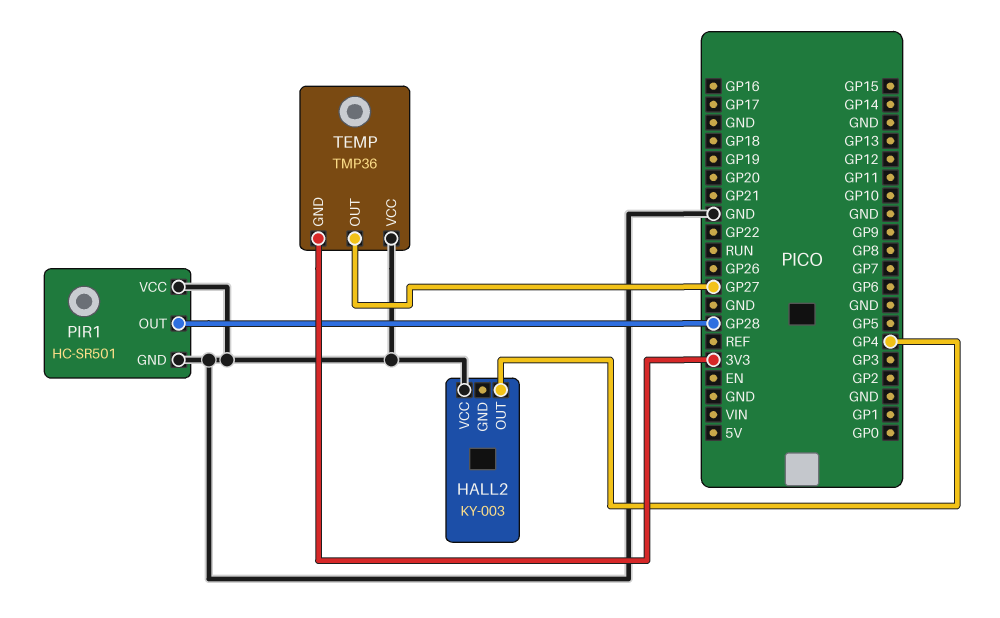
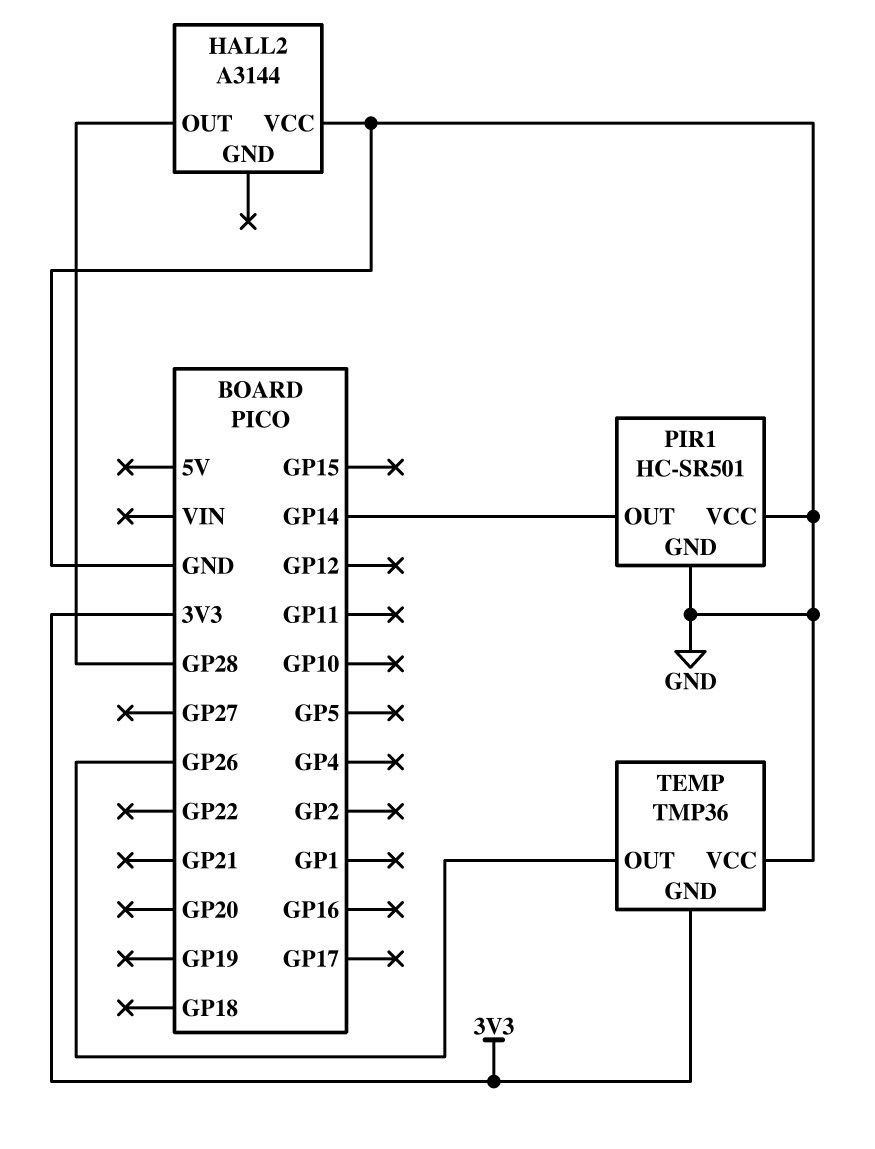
HALL2: KY-003 -> A3144
HALL2 pin OUT: GP4 -> GP28
PIR1 pin OUT: GP28 -> GP14
TEMP pin OUT: GP27 -> GP26

